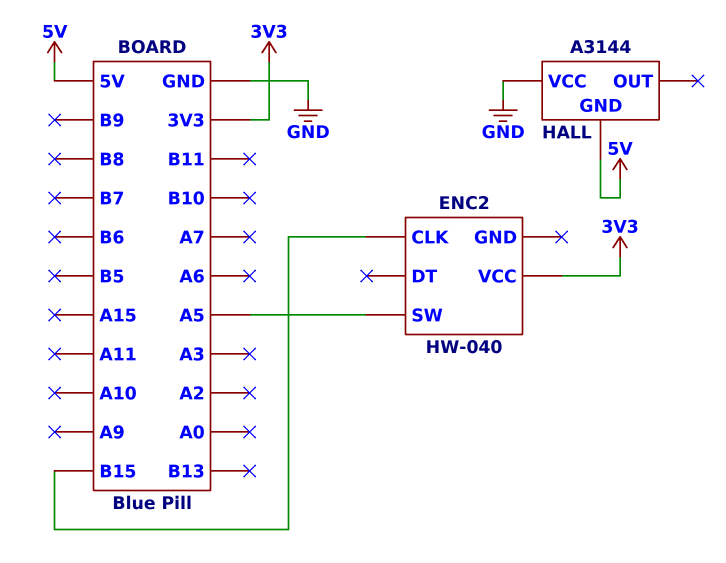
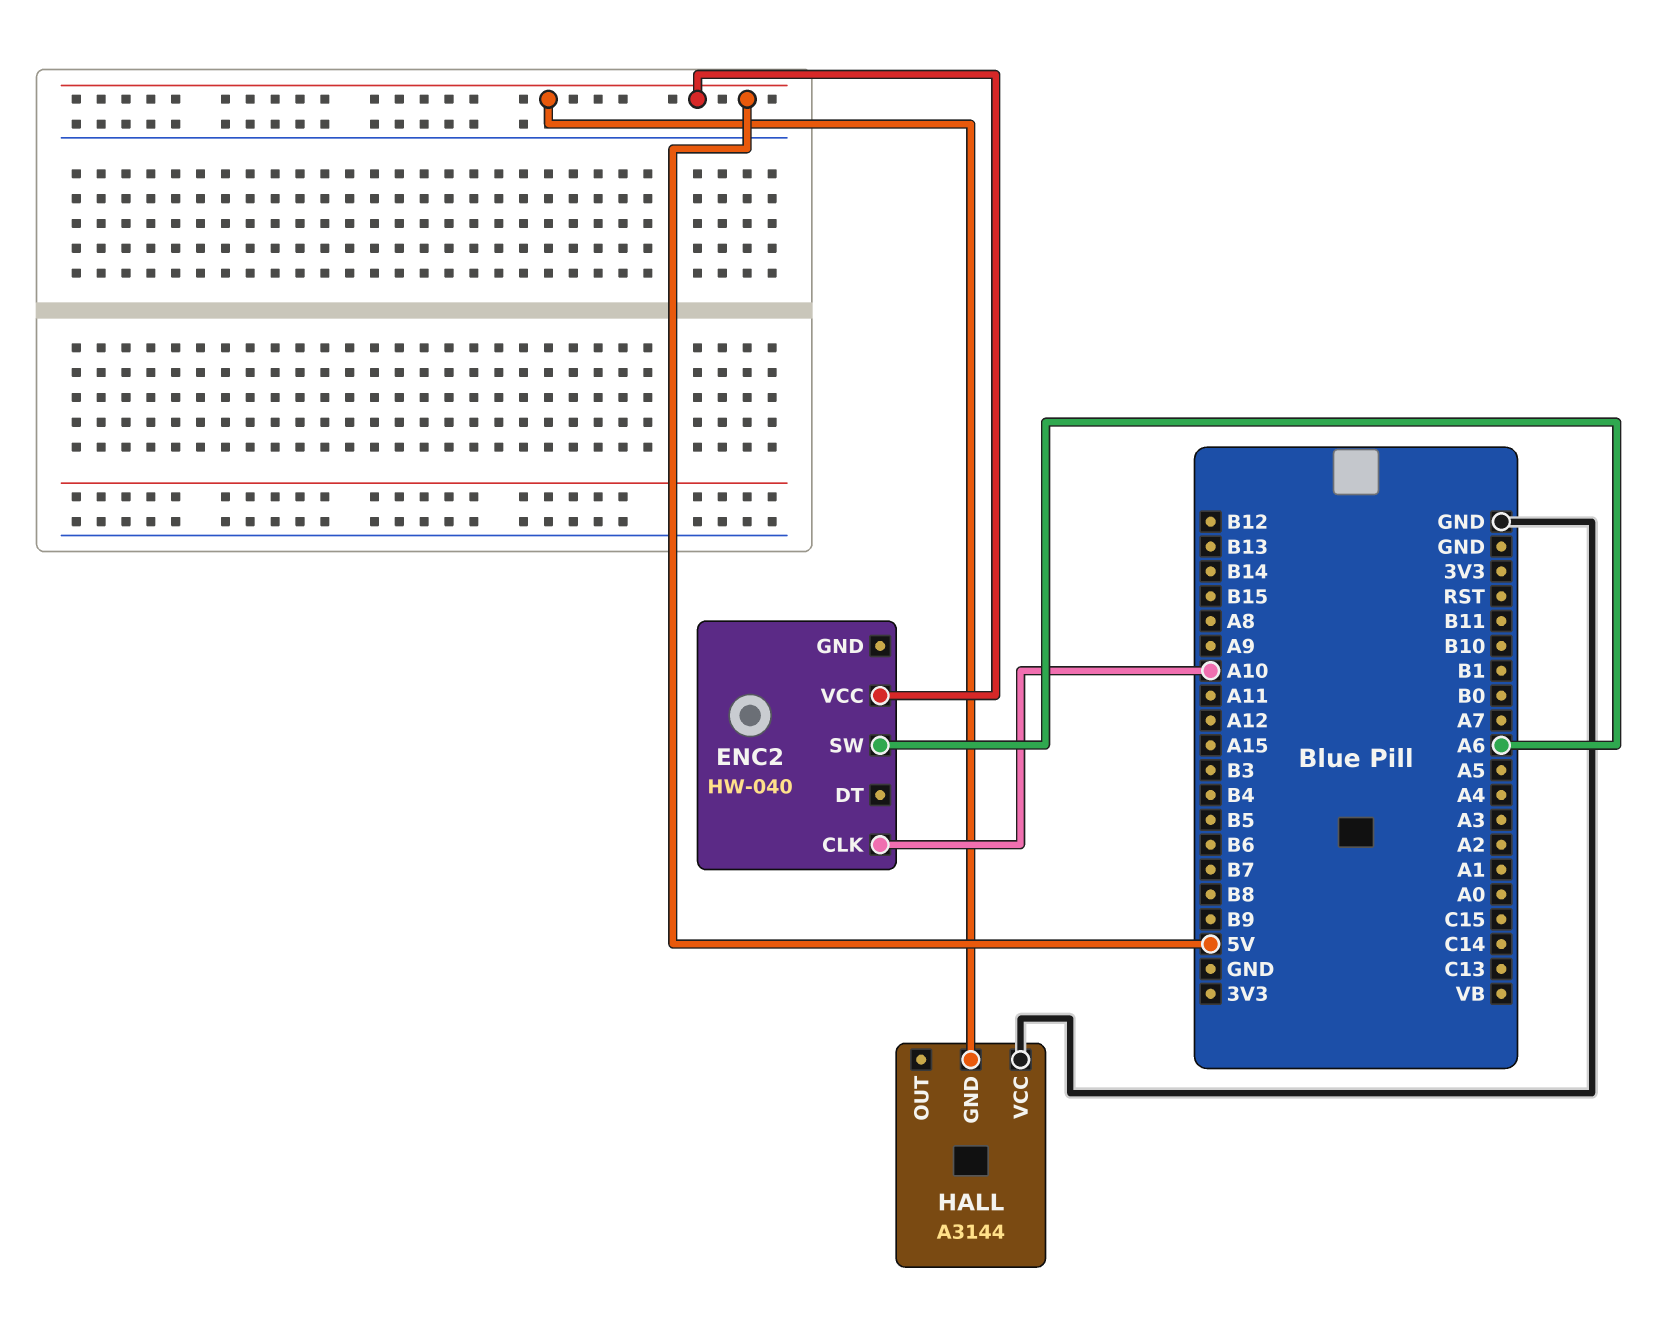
ENC2 pin CLK: B15 -> A10
ENC2 pin SW: A5 -> A6
ENC2 pin VCC: 3V3 -> 5V

